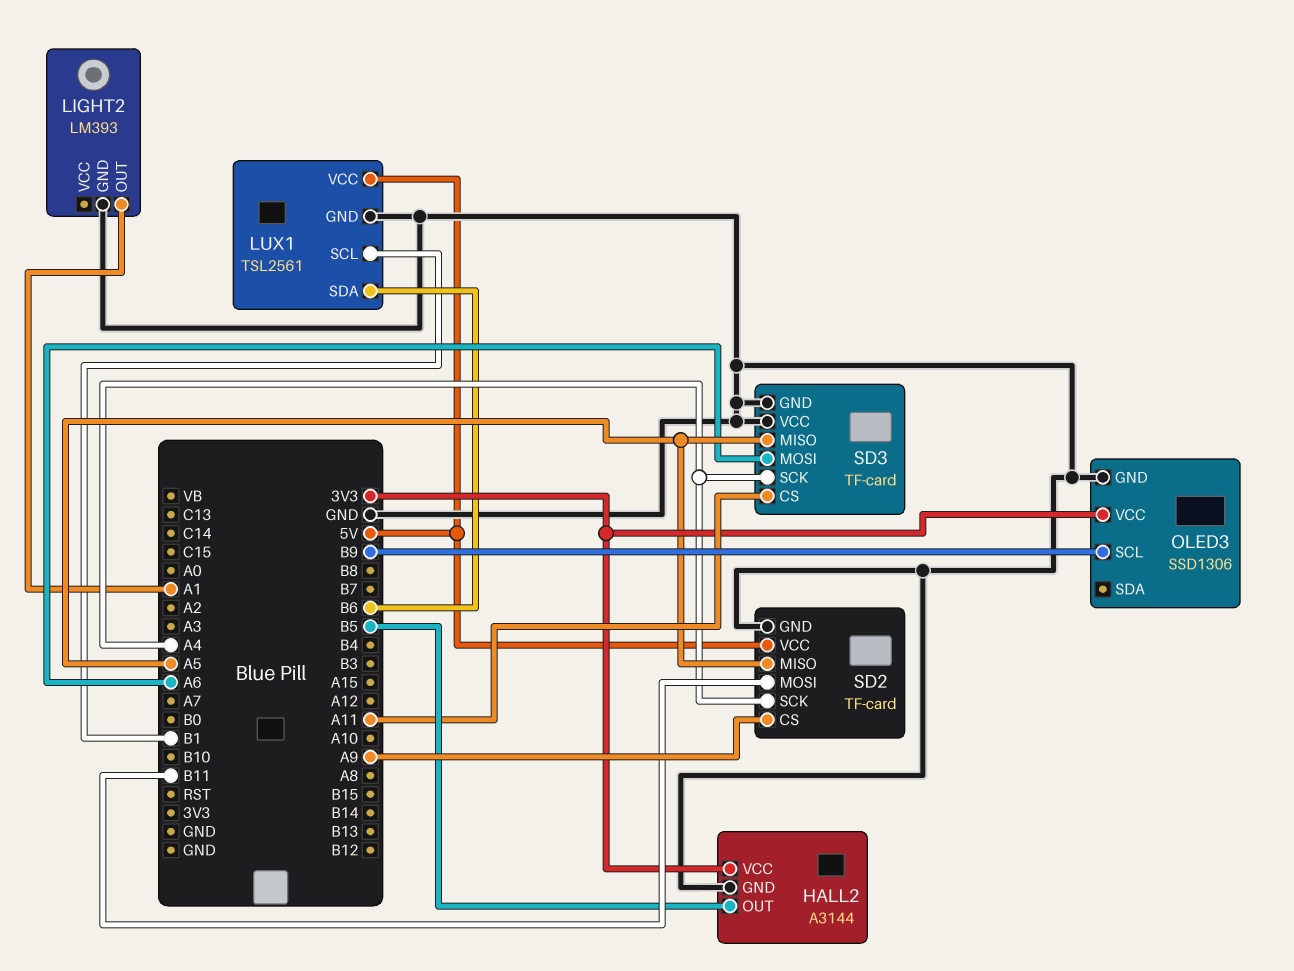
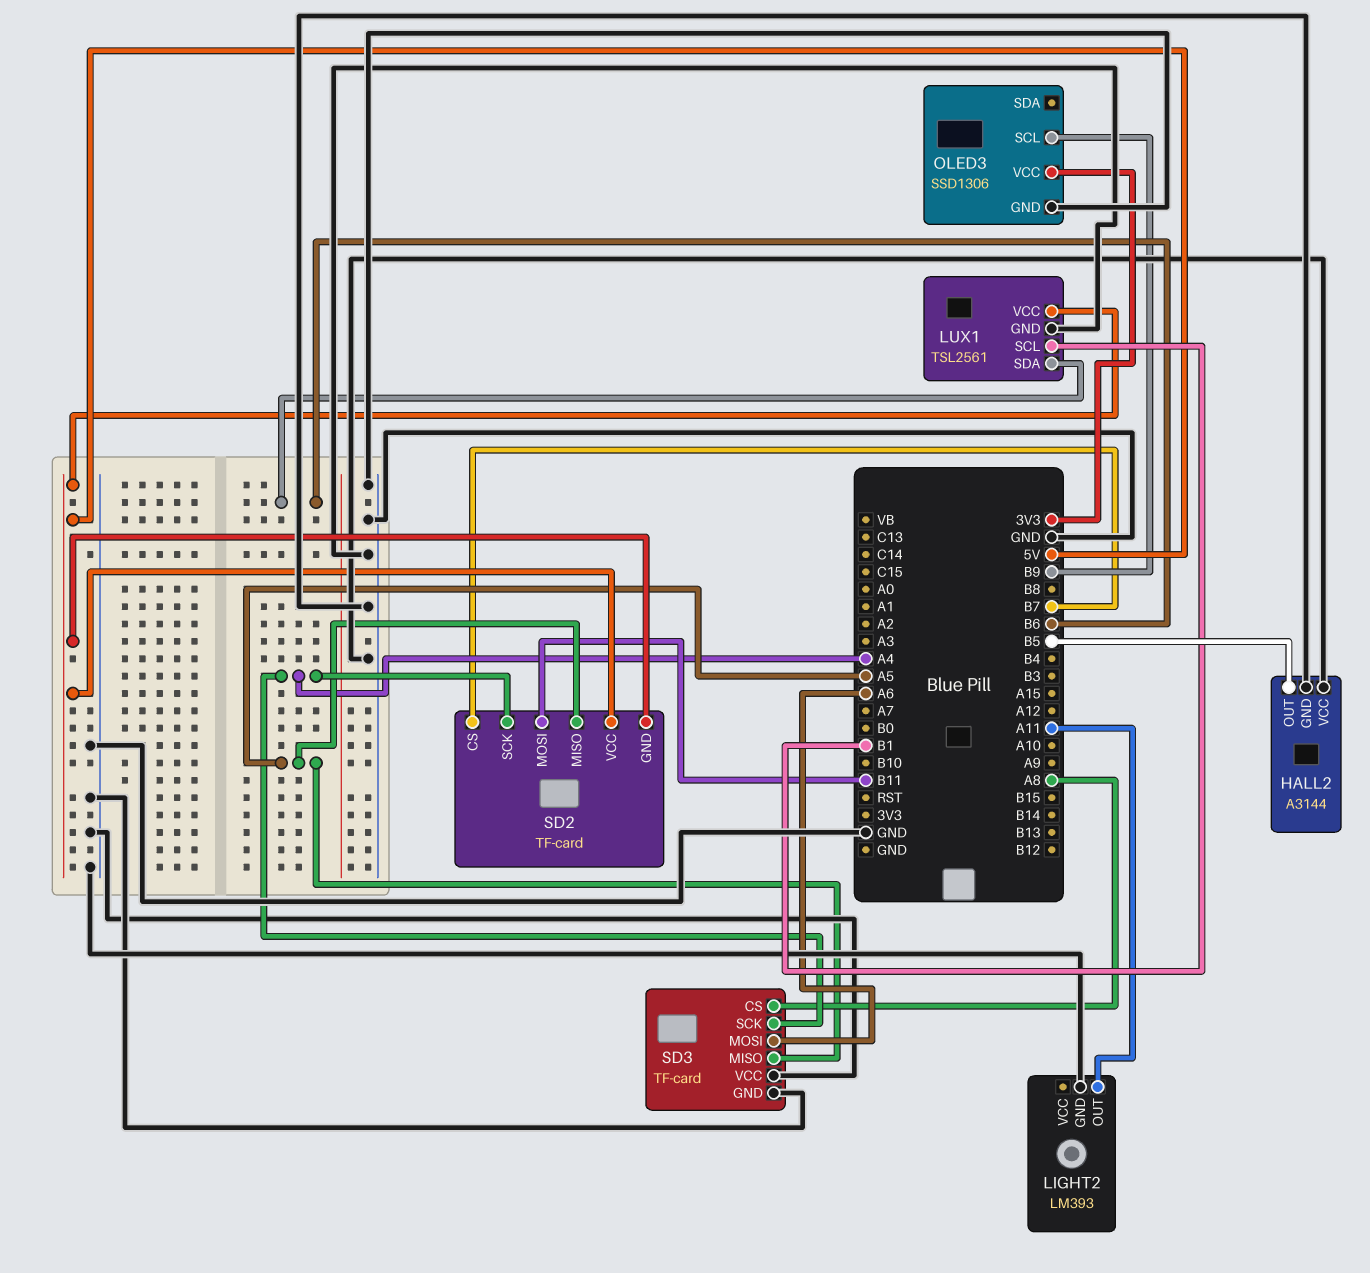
HALL2 pin VCC: 3V3 -> GND
LIGHT2 pin OUT: A1 -> A11
SD2 pin CS: A9 -> B7
SD2 pin GND: GND -> 5V
SD3 pin CS: A11 -> A8

